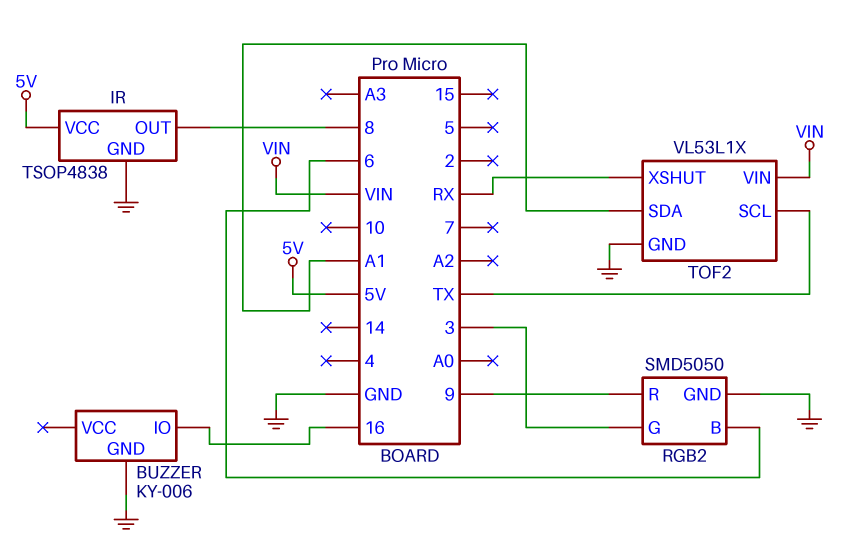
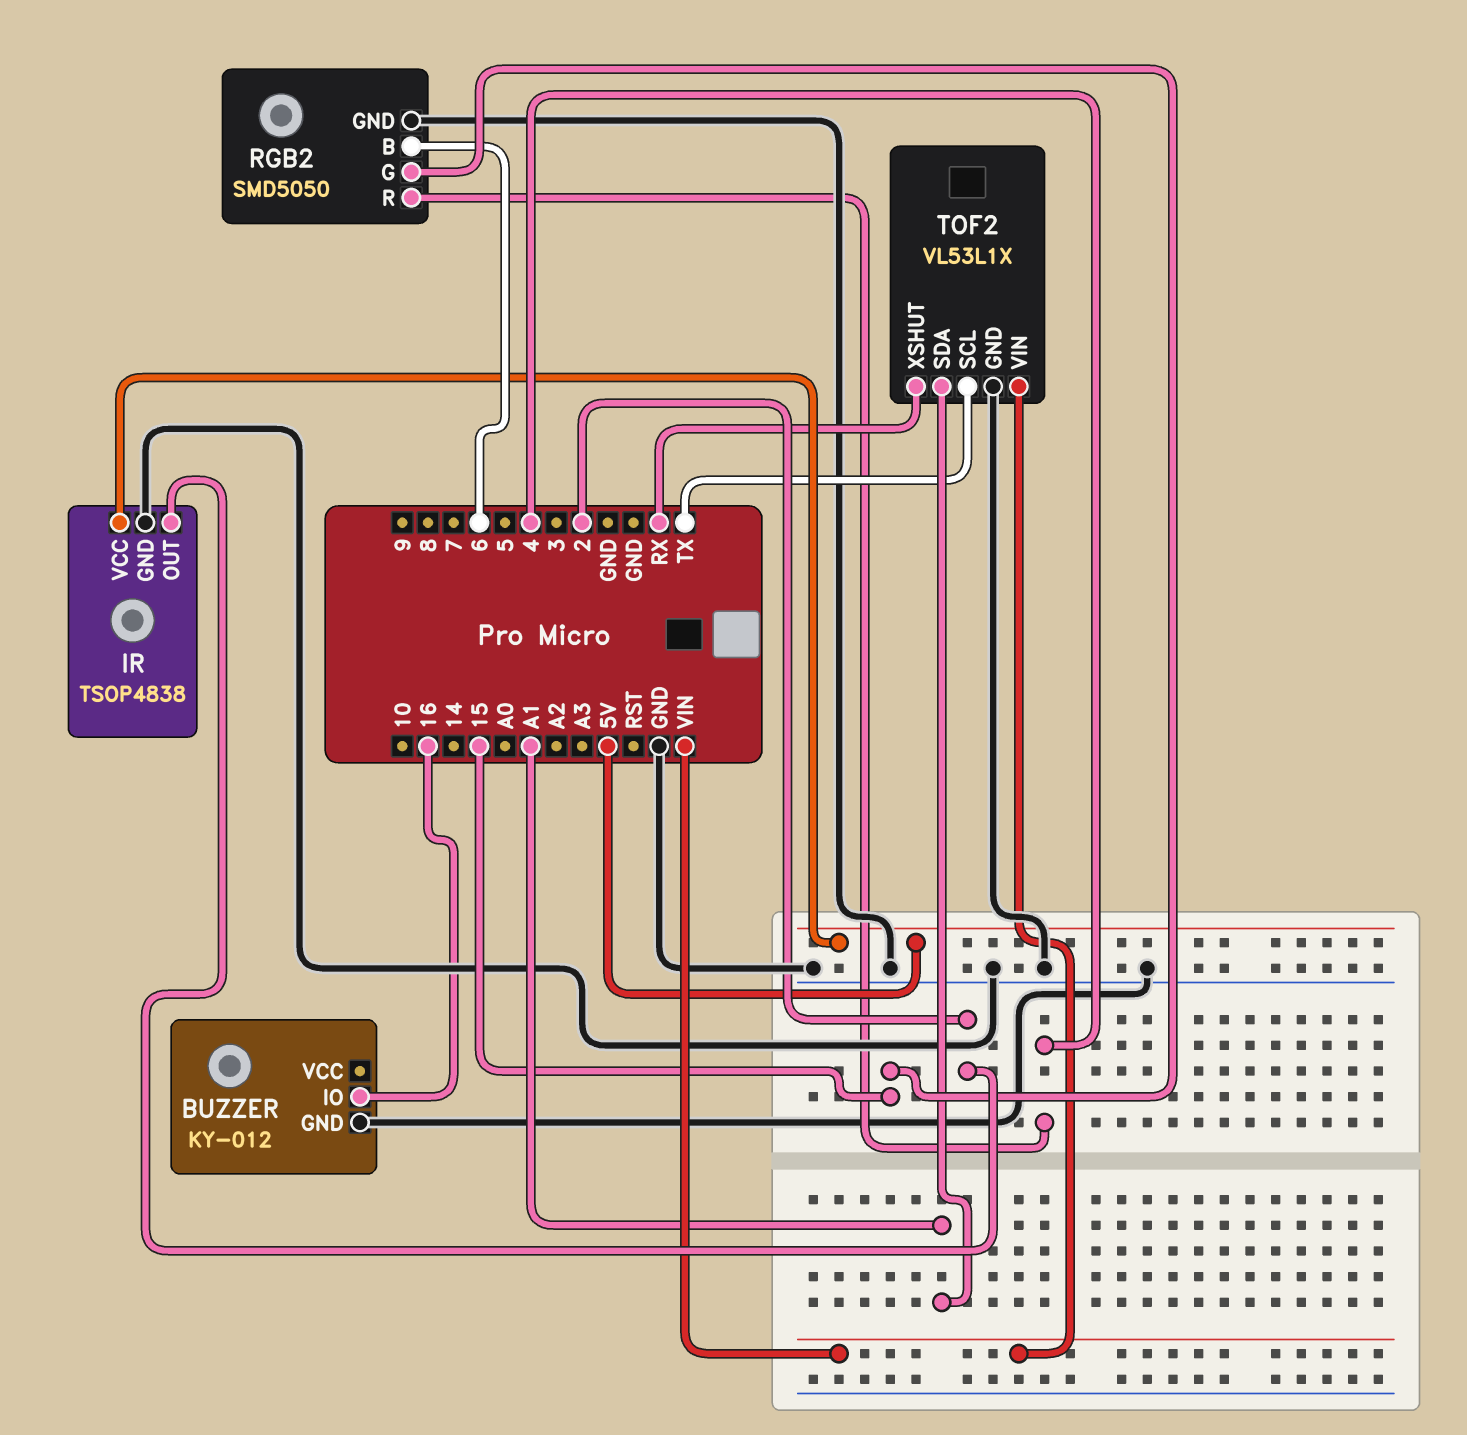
BUZZER: KY-006 -> KY-012
IR pin OUT: 8 -> 2
RGB2 pin G: 3 -> 15
RGB2 pin R: 9 -> 4

